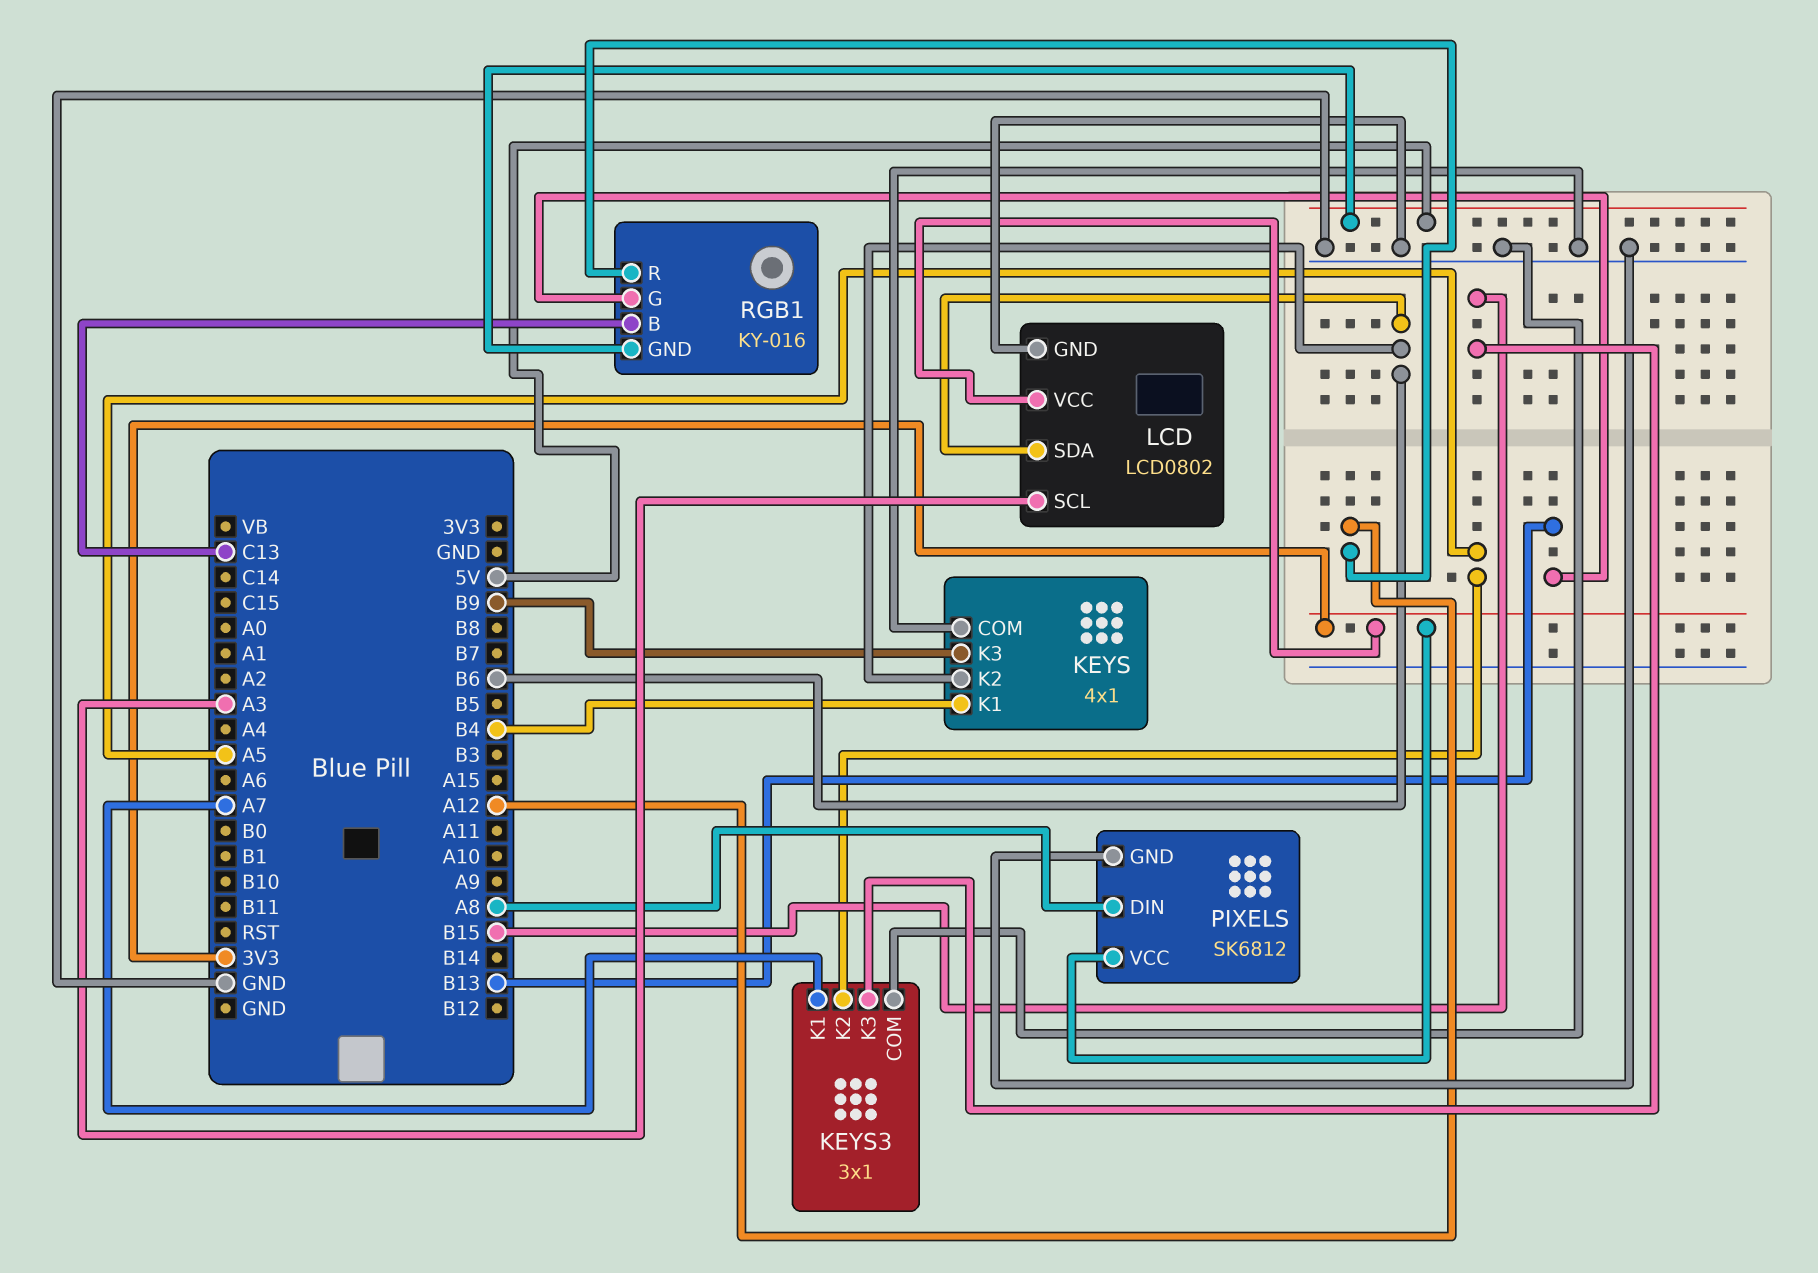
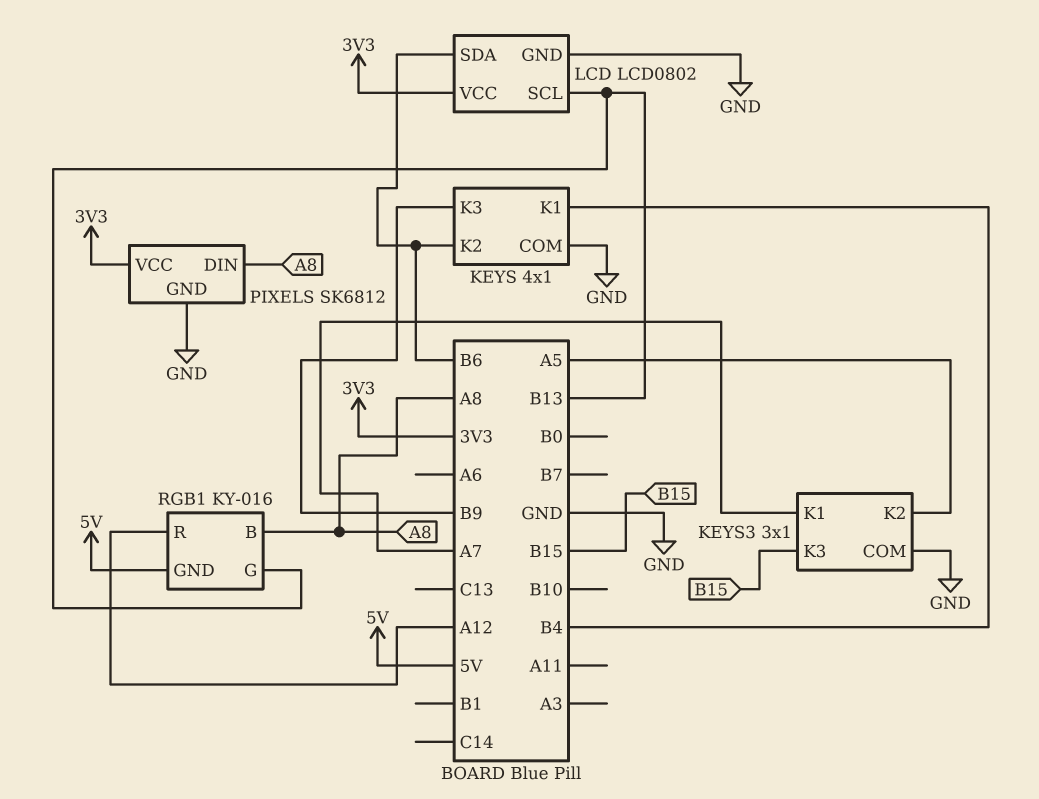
LCD pin SCL: A3 -> B13
RGB1 pin B: C13 -> A8

